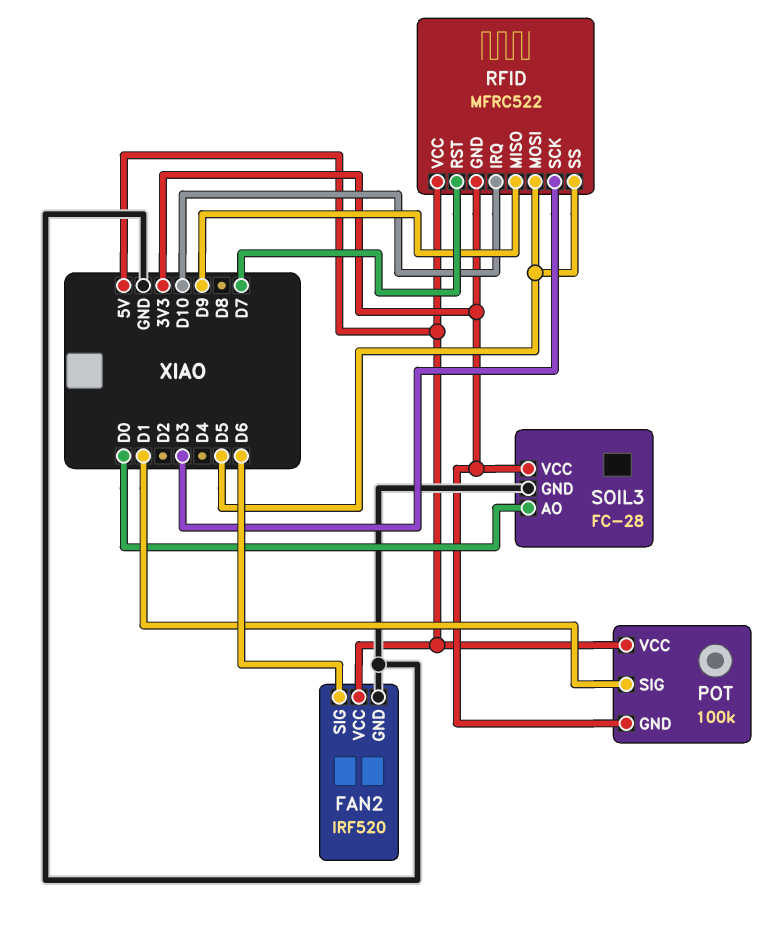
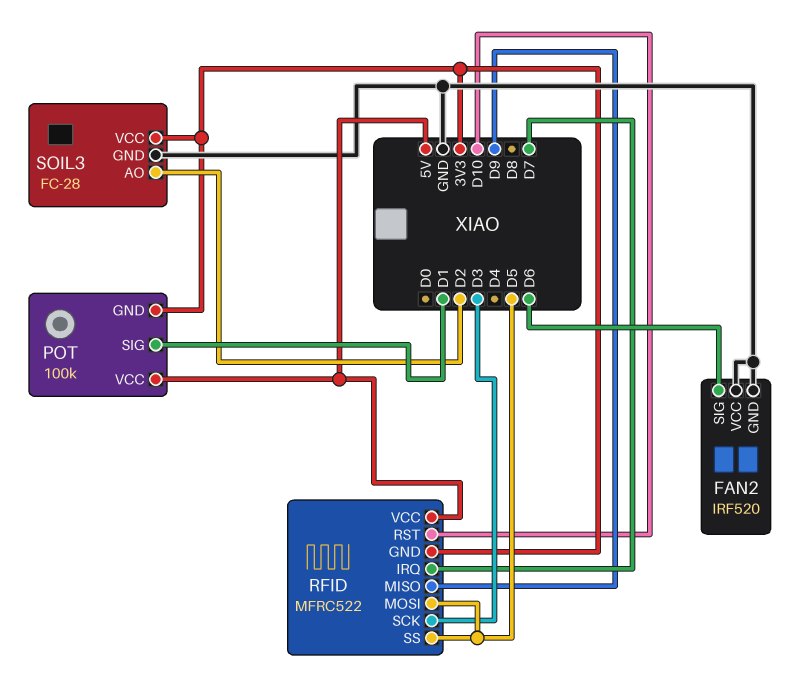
FAN2 pin VCC: 5V -> GND
RFID pin IRQ: D10 -> D7
RFID pin RST: D7 -> D10
SOIL3 pin AO: D0 -> D2

